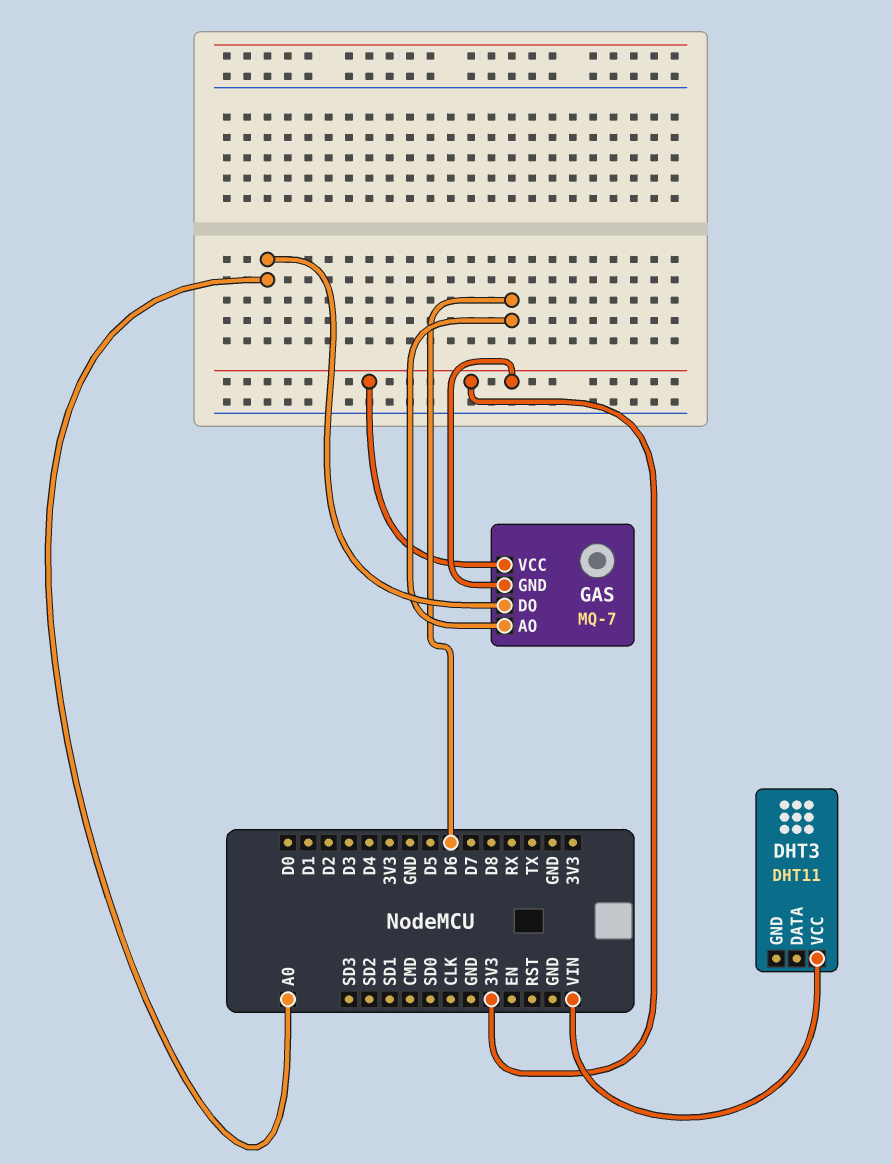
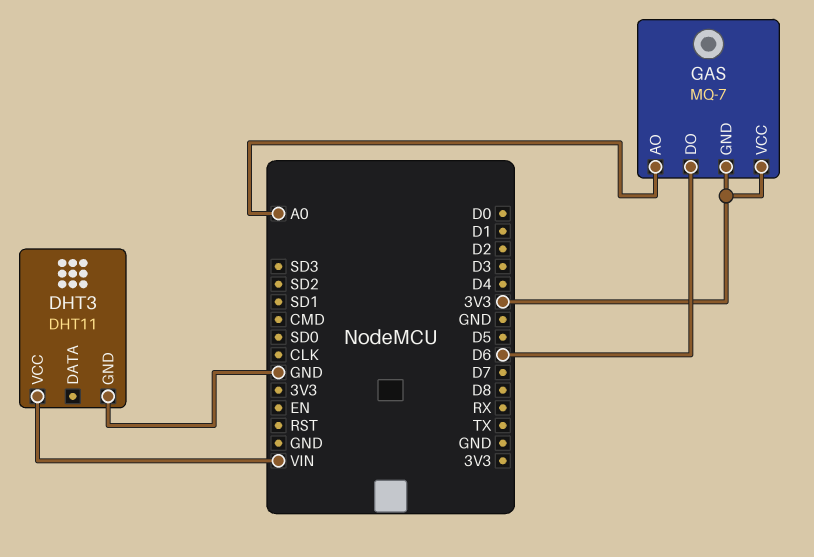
DHT3 pin GND: none -> GND
GAS pin AO: D6 -> A0
GAS pin DO: A0 -> D6

